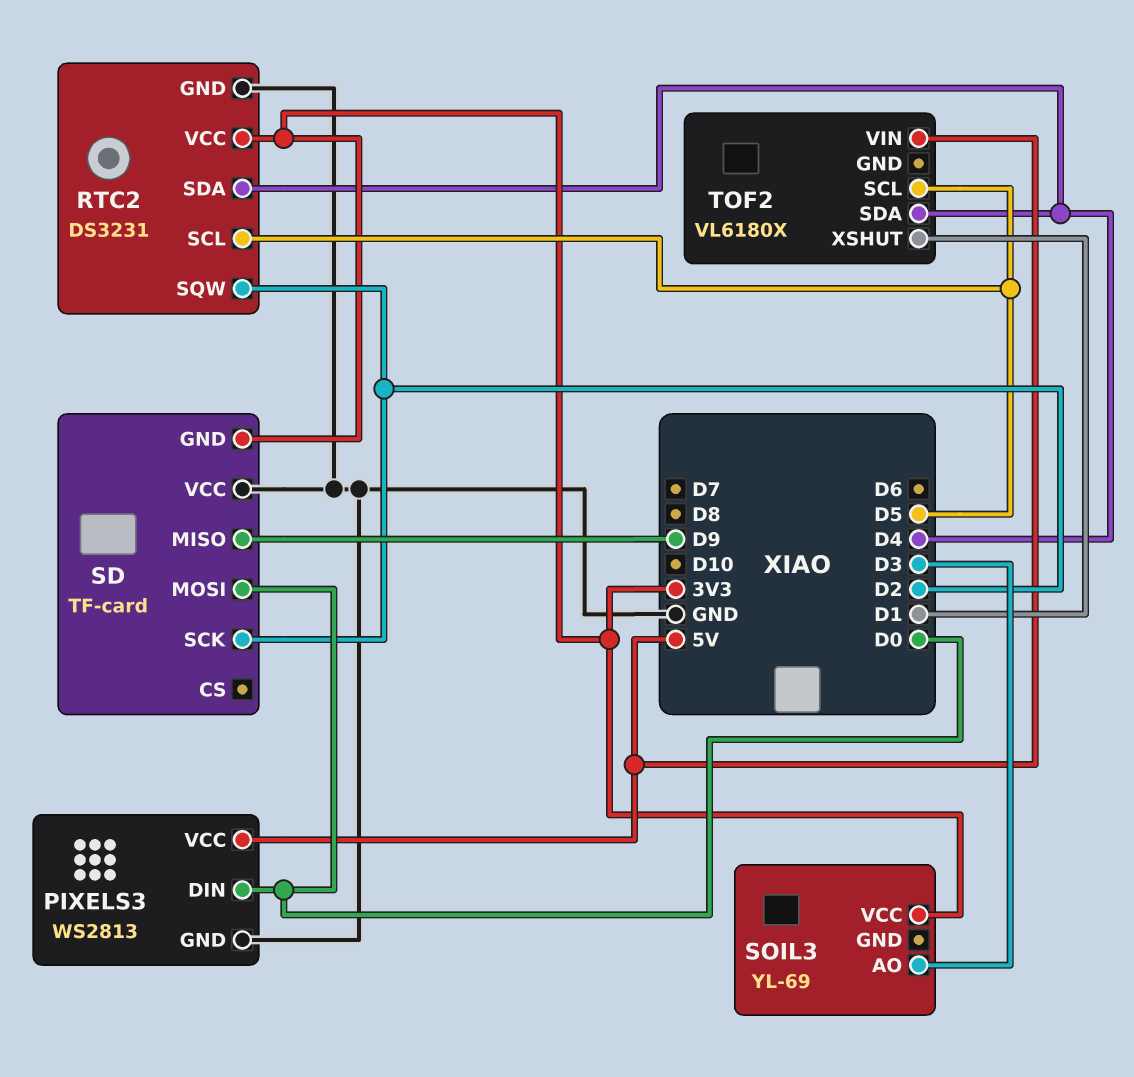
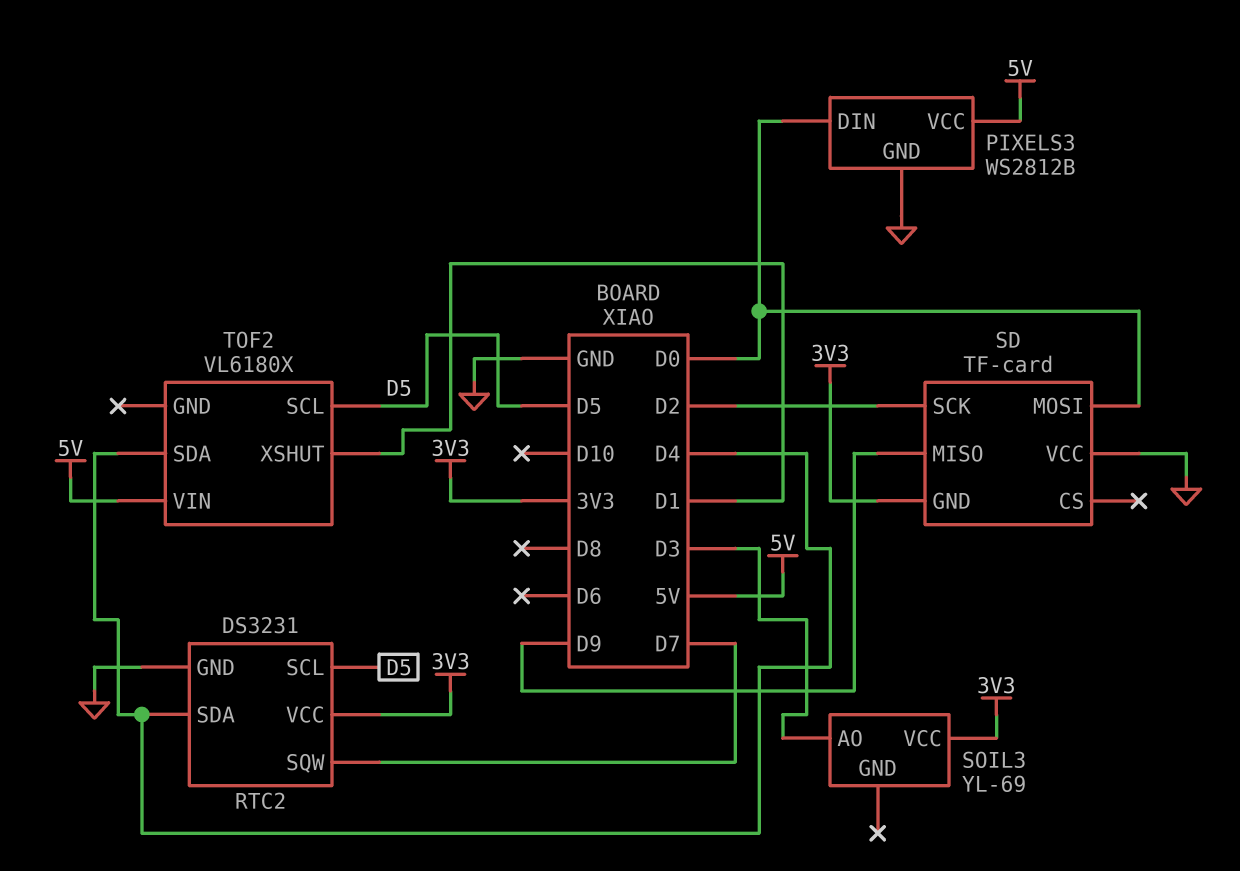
PIXELS3: WS2813 -> WS2812B
RTC2 pin SQW: D2 -> D7

